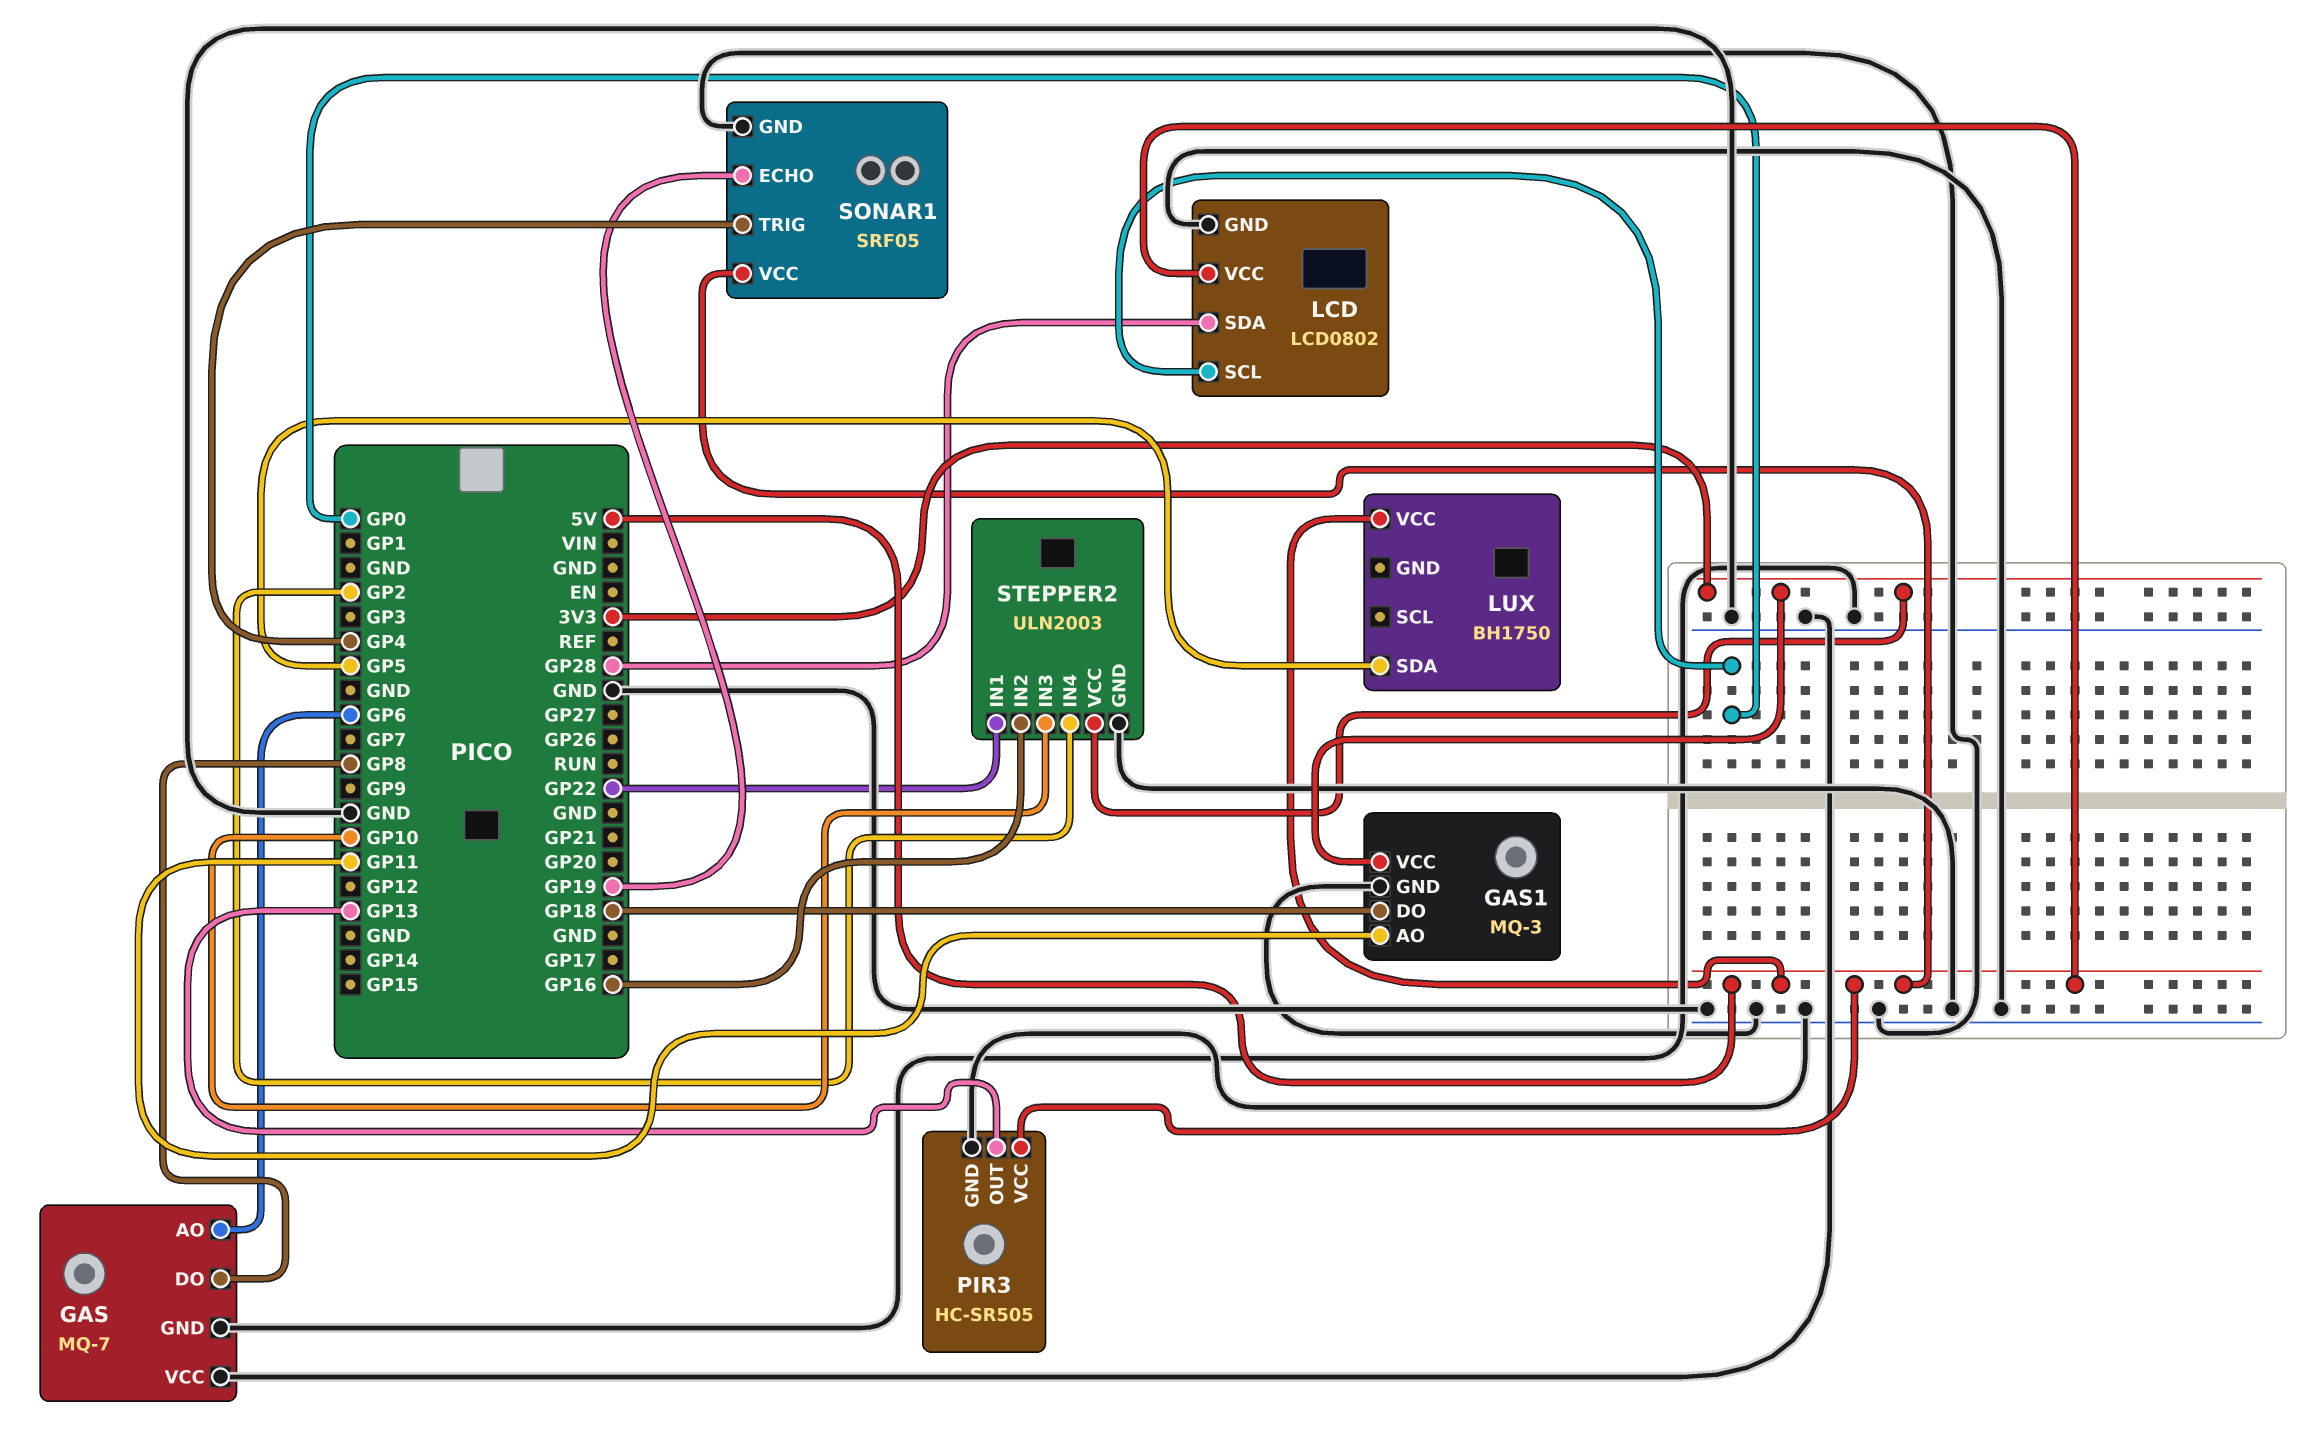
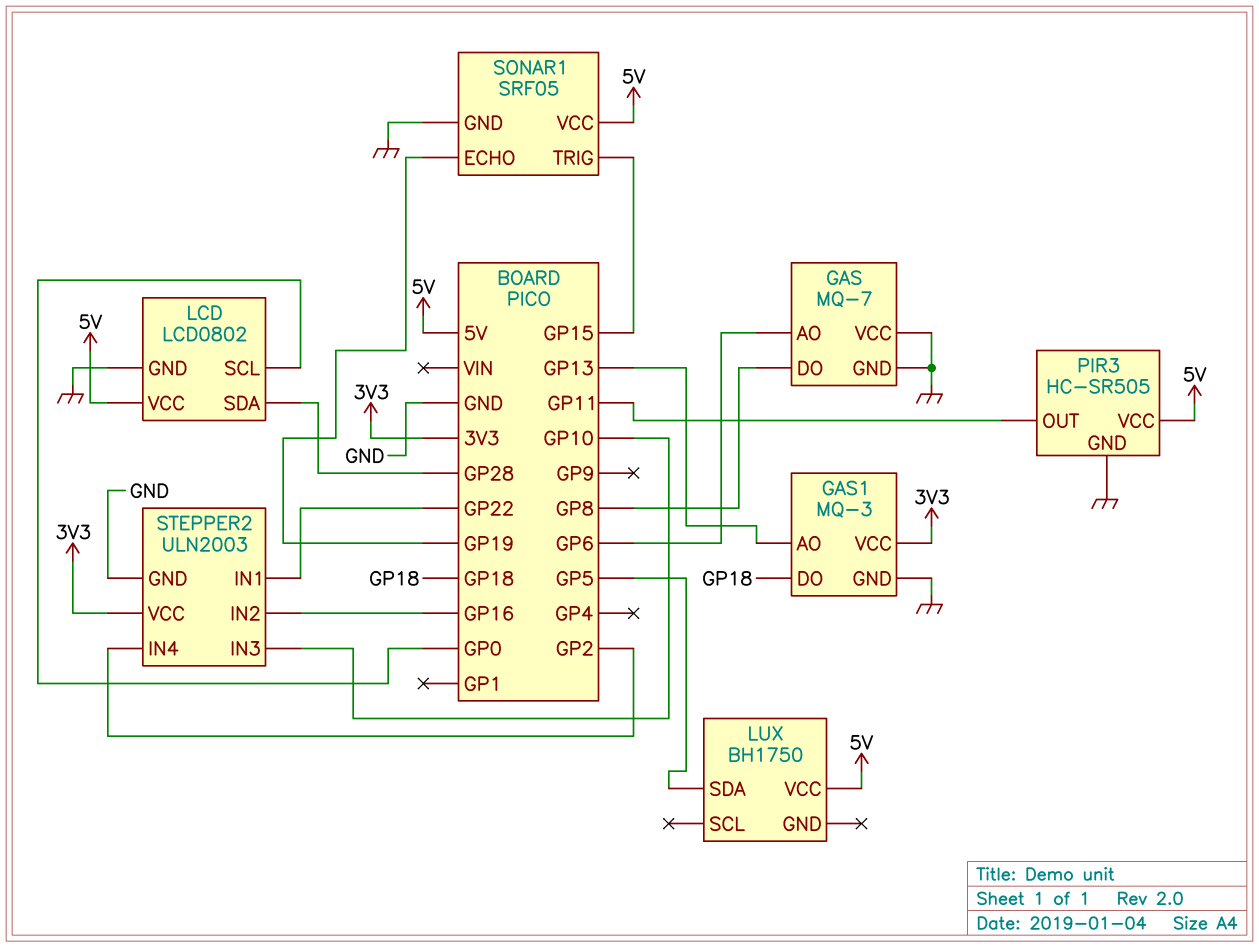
GAS1 pin AO: GP11 -> GP13
PIR3 pin OUT: GP13 -> GP11
SONAR1 pin TRIG: GP4 -> GP15

